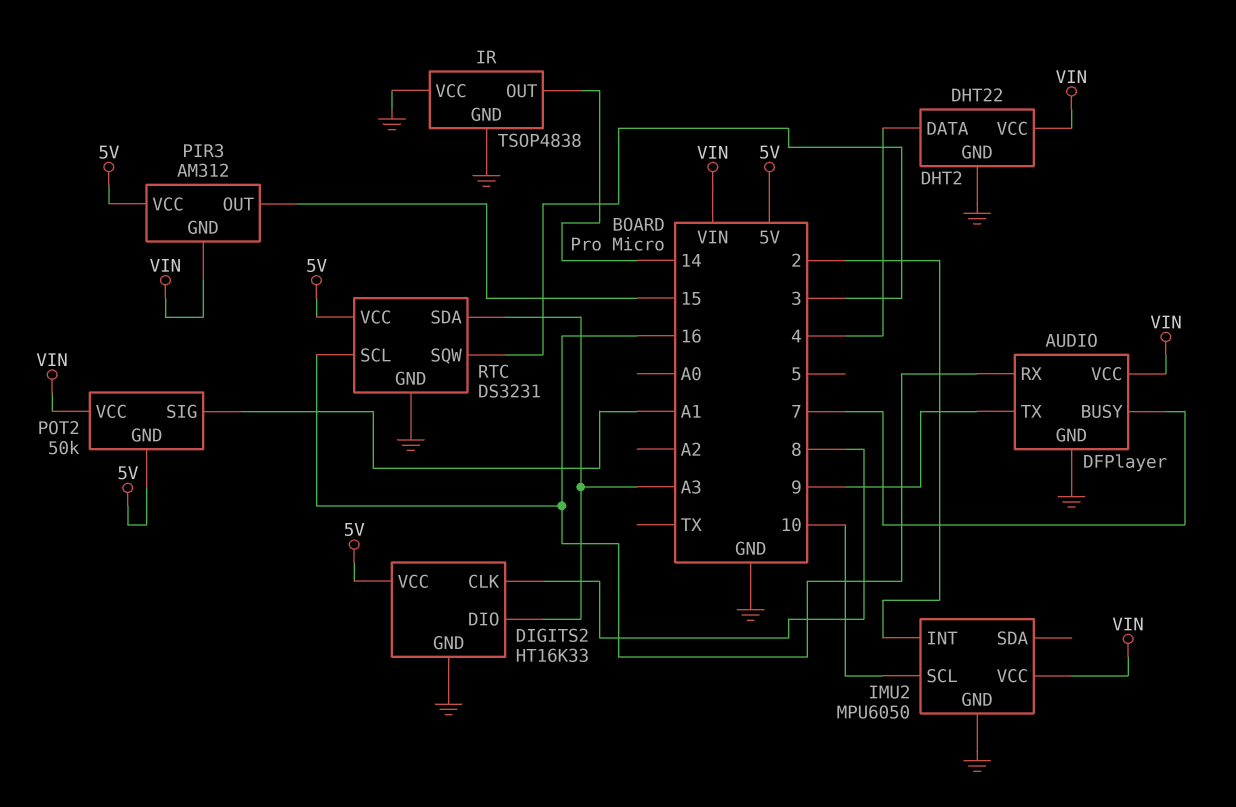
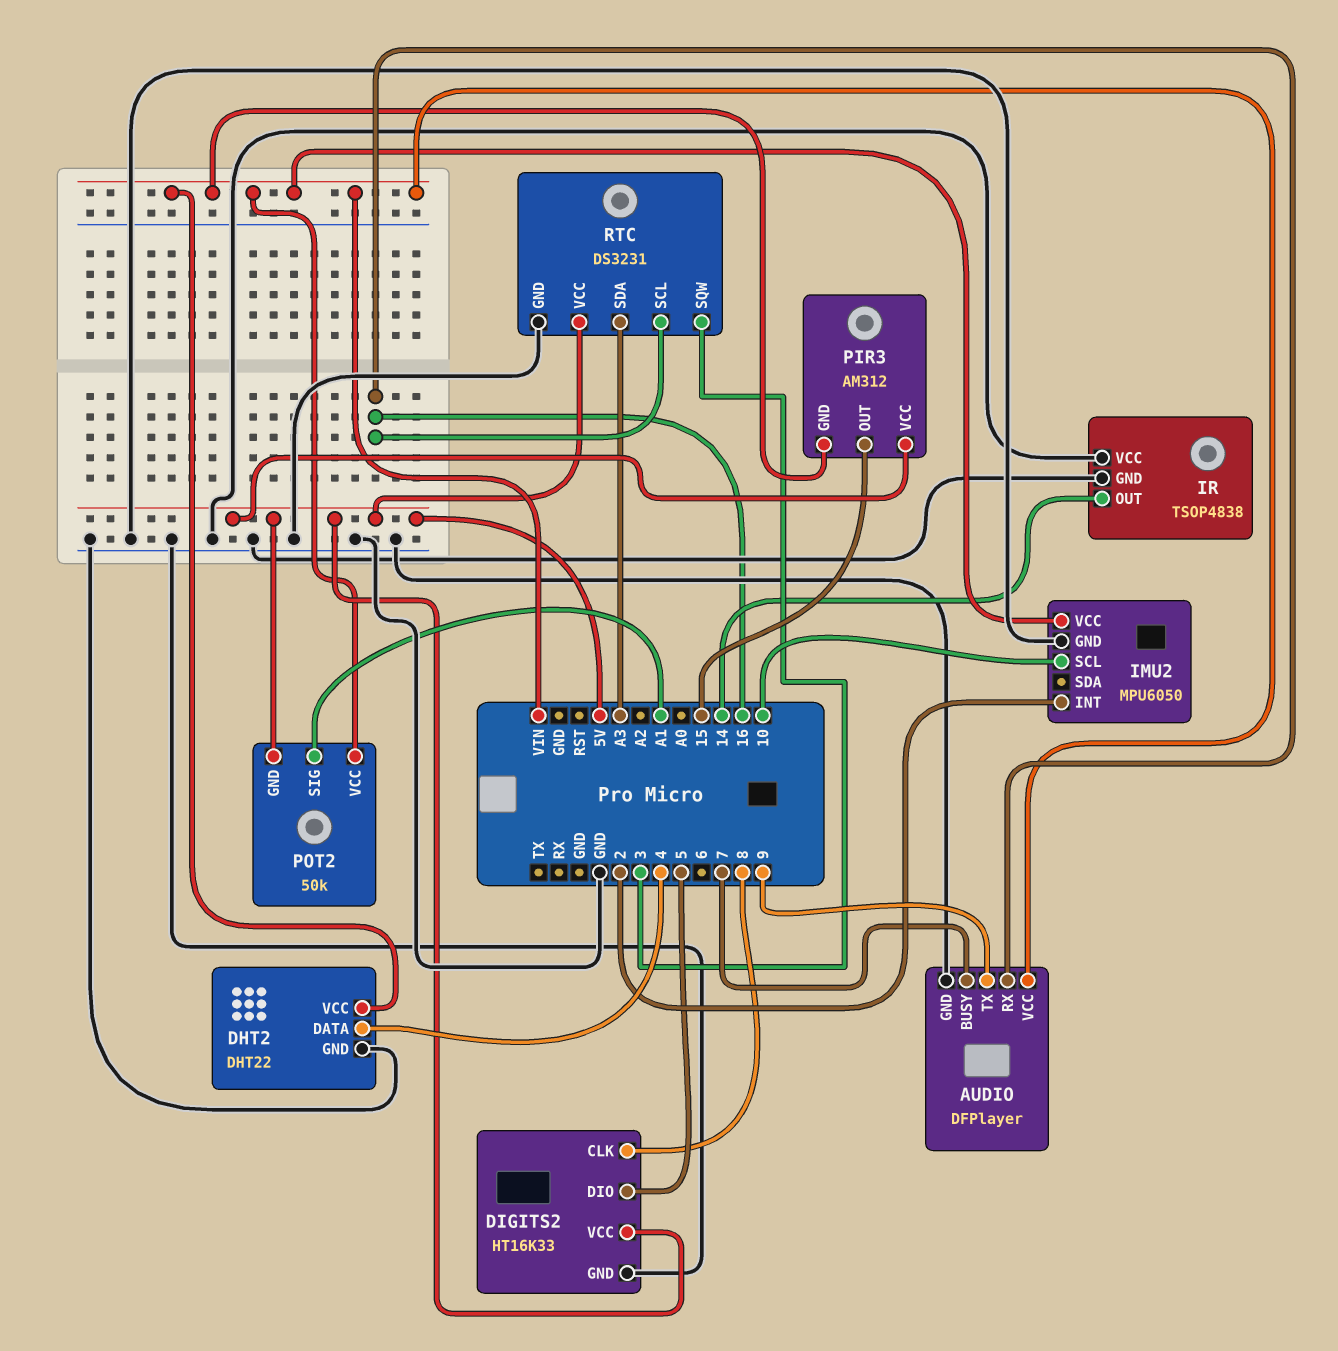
DIGITS2 pin DIO: A3 -> 5

